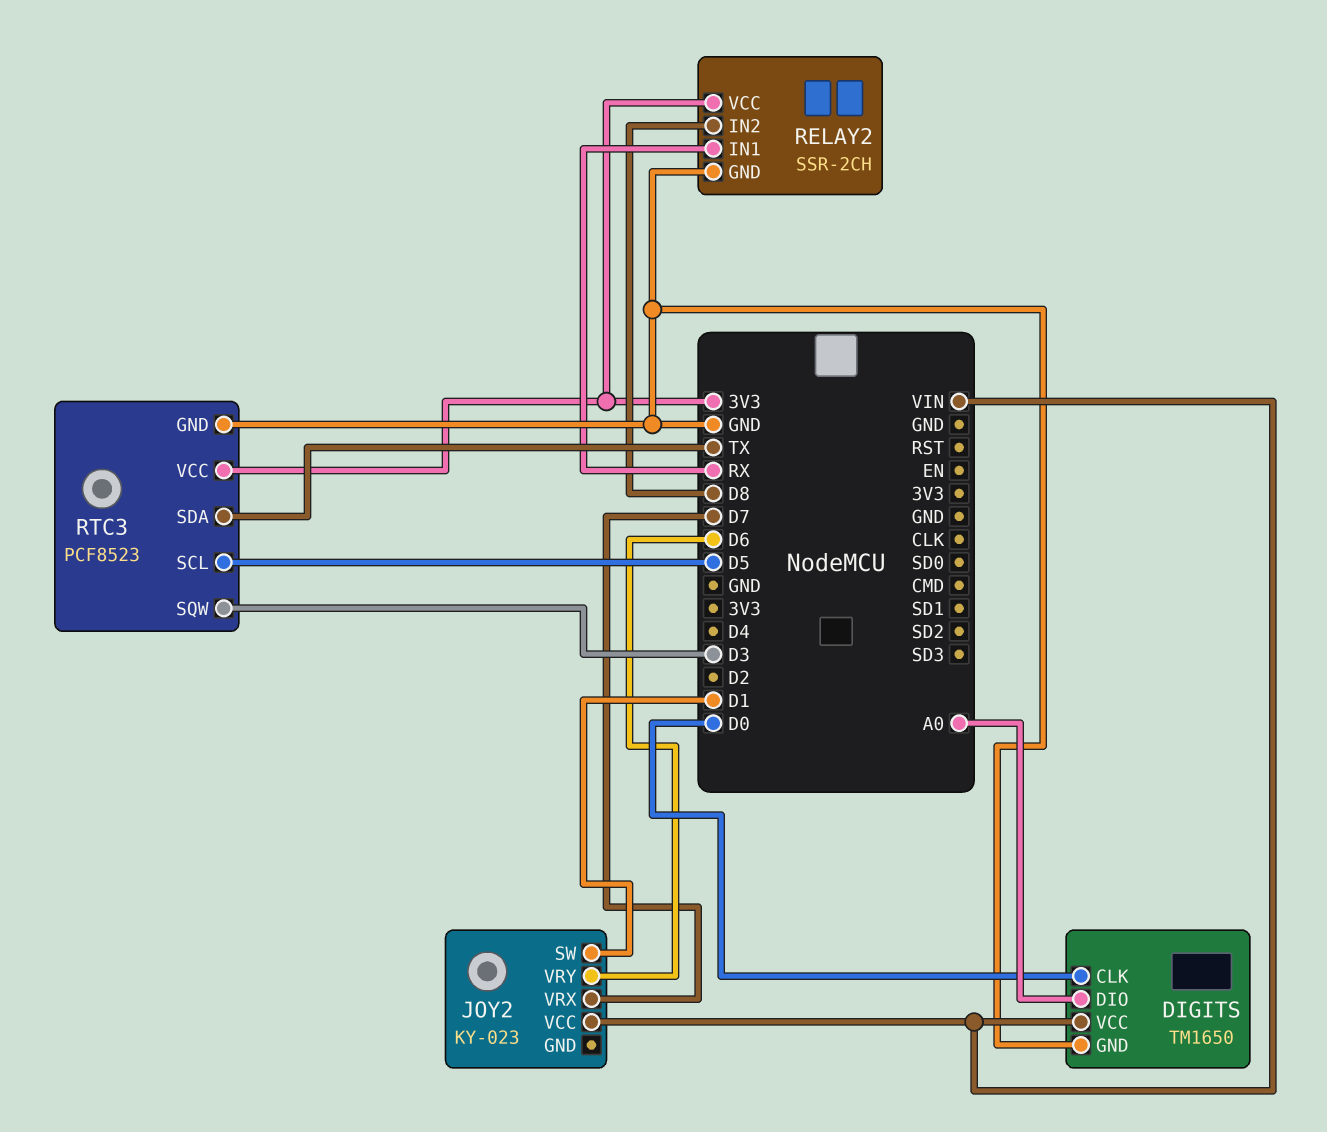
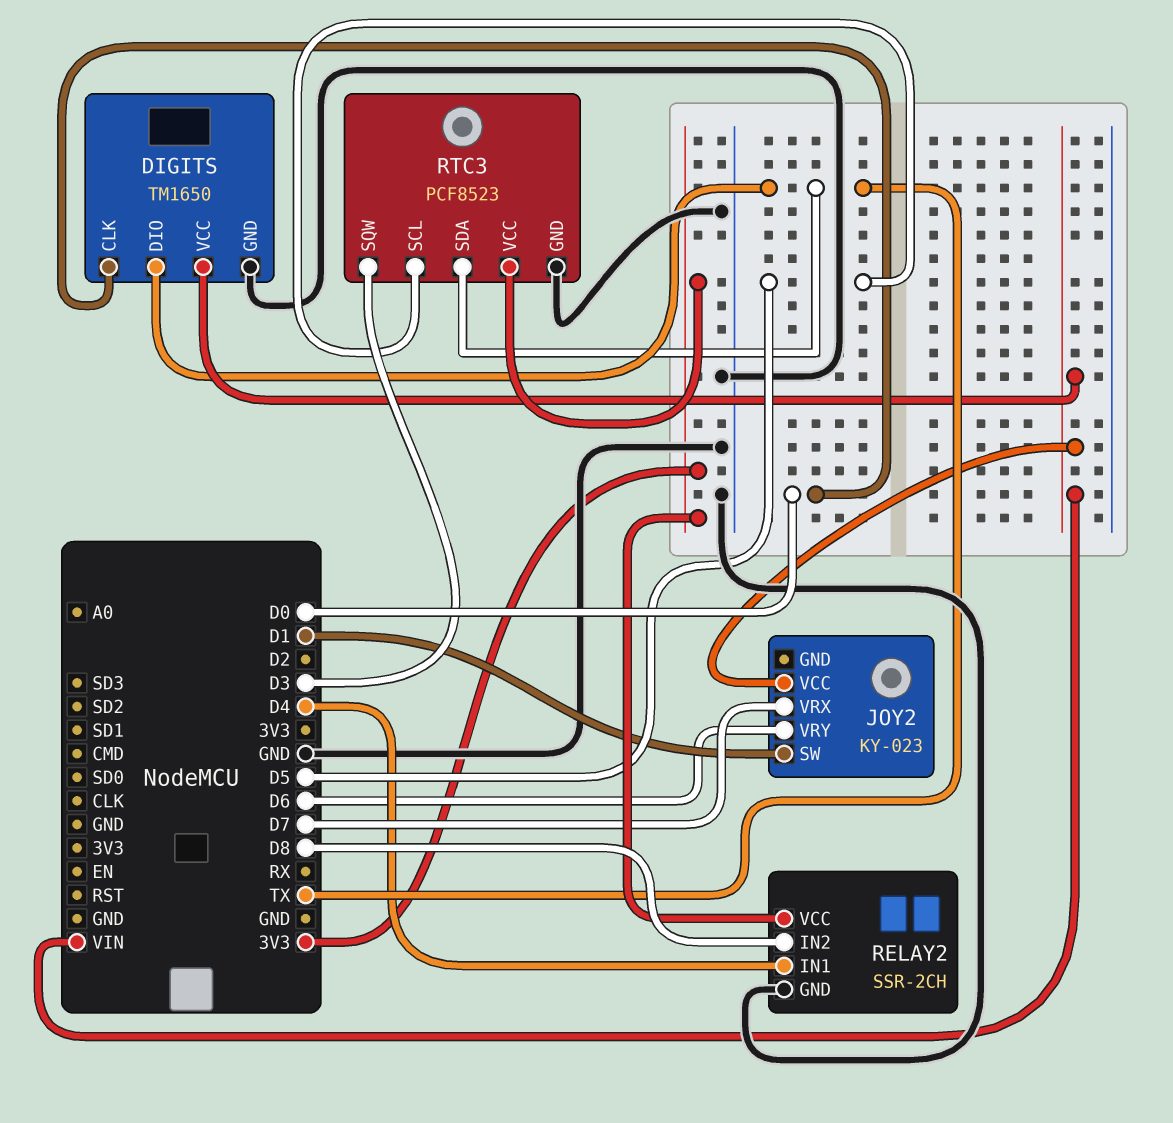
DIGITS pin DIO: A0 -> TX
RELAY2 pin IN1: RX -> D4

